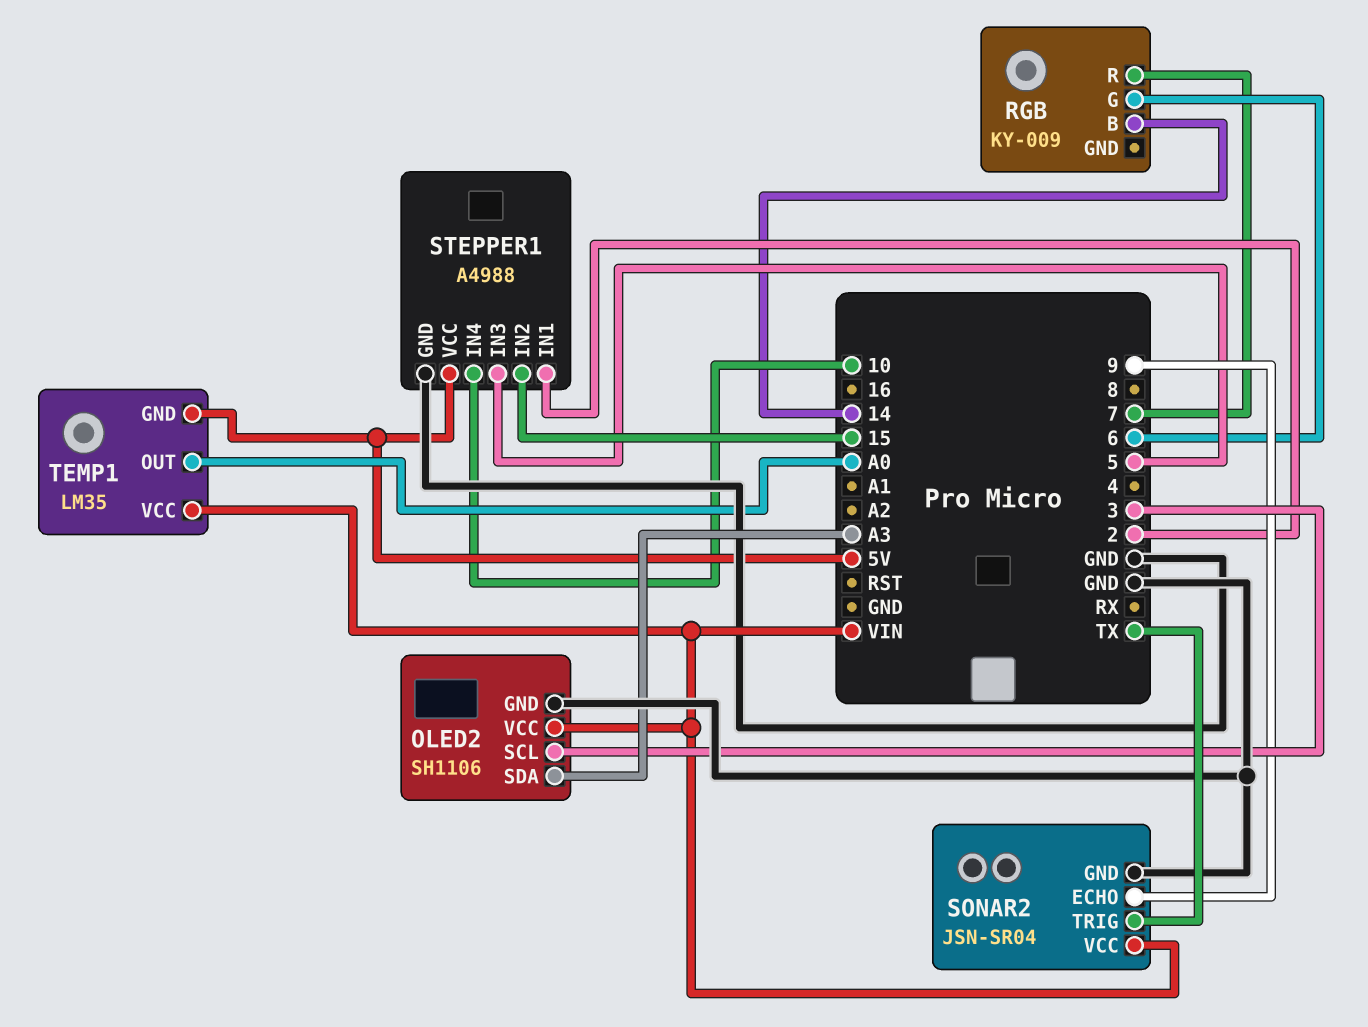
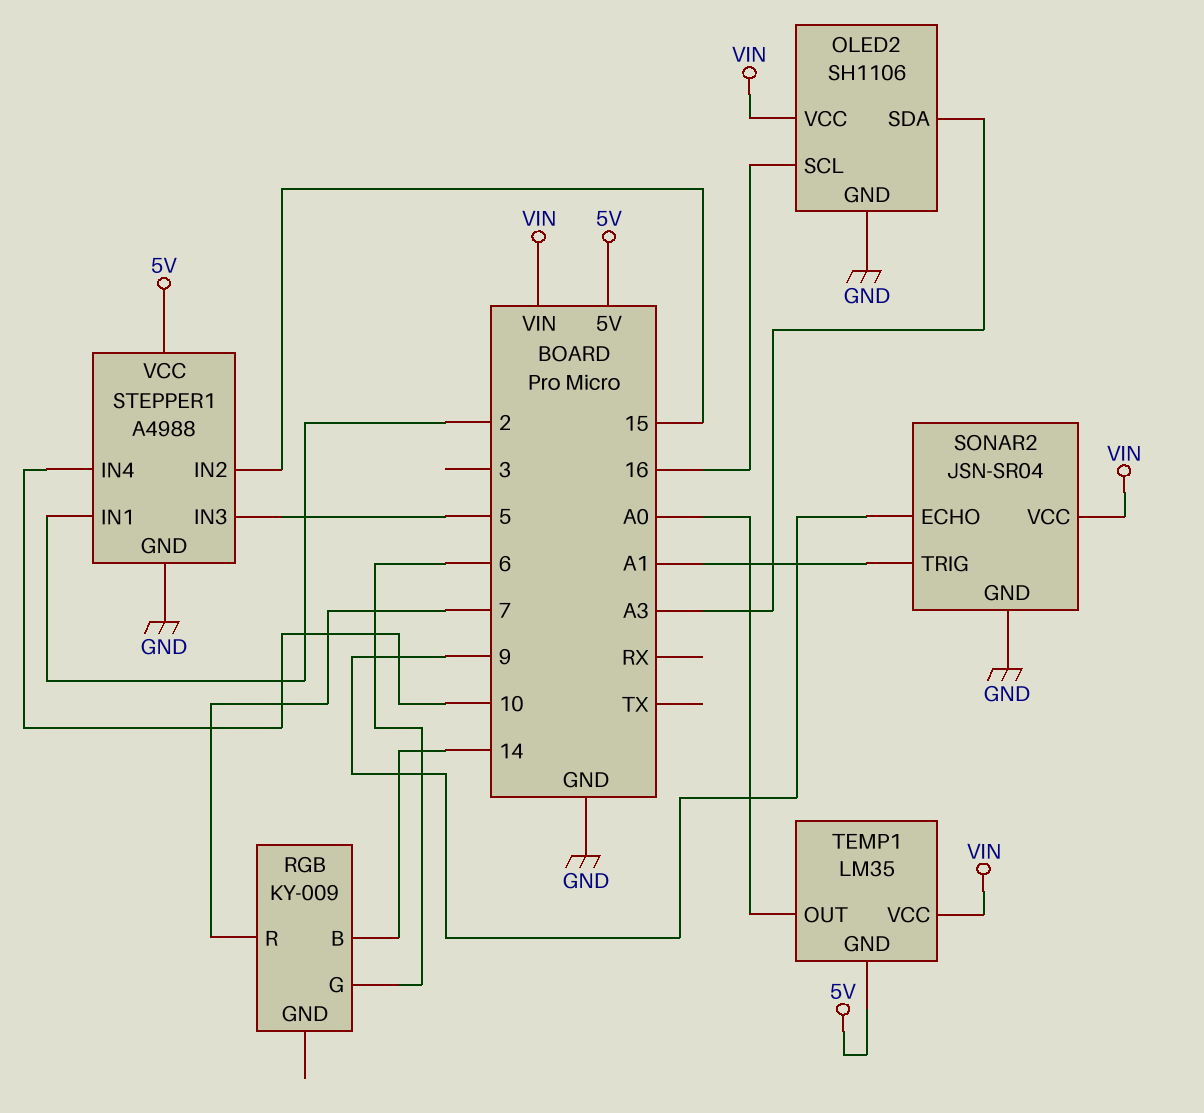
OLED2 pin SCL: 3 -> 16
SONAR2 pin TRIG: TX -> A1

